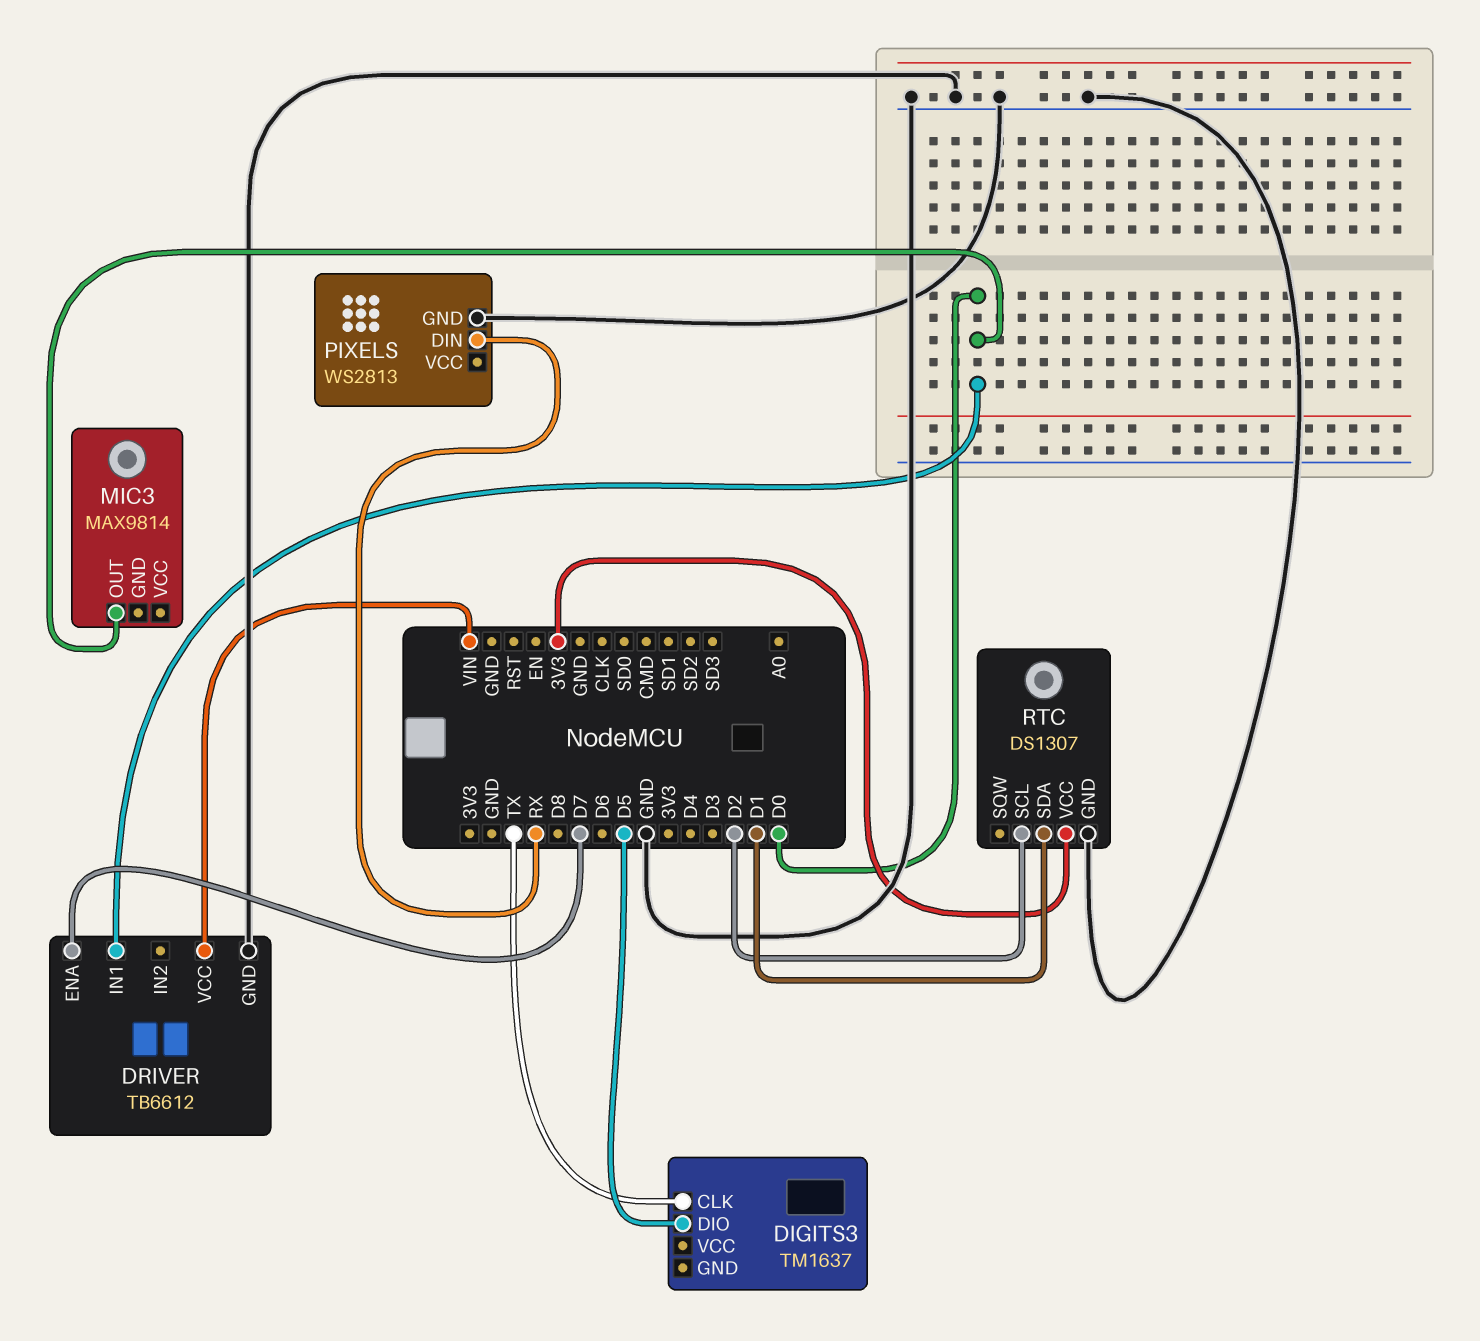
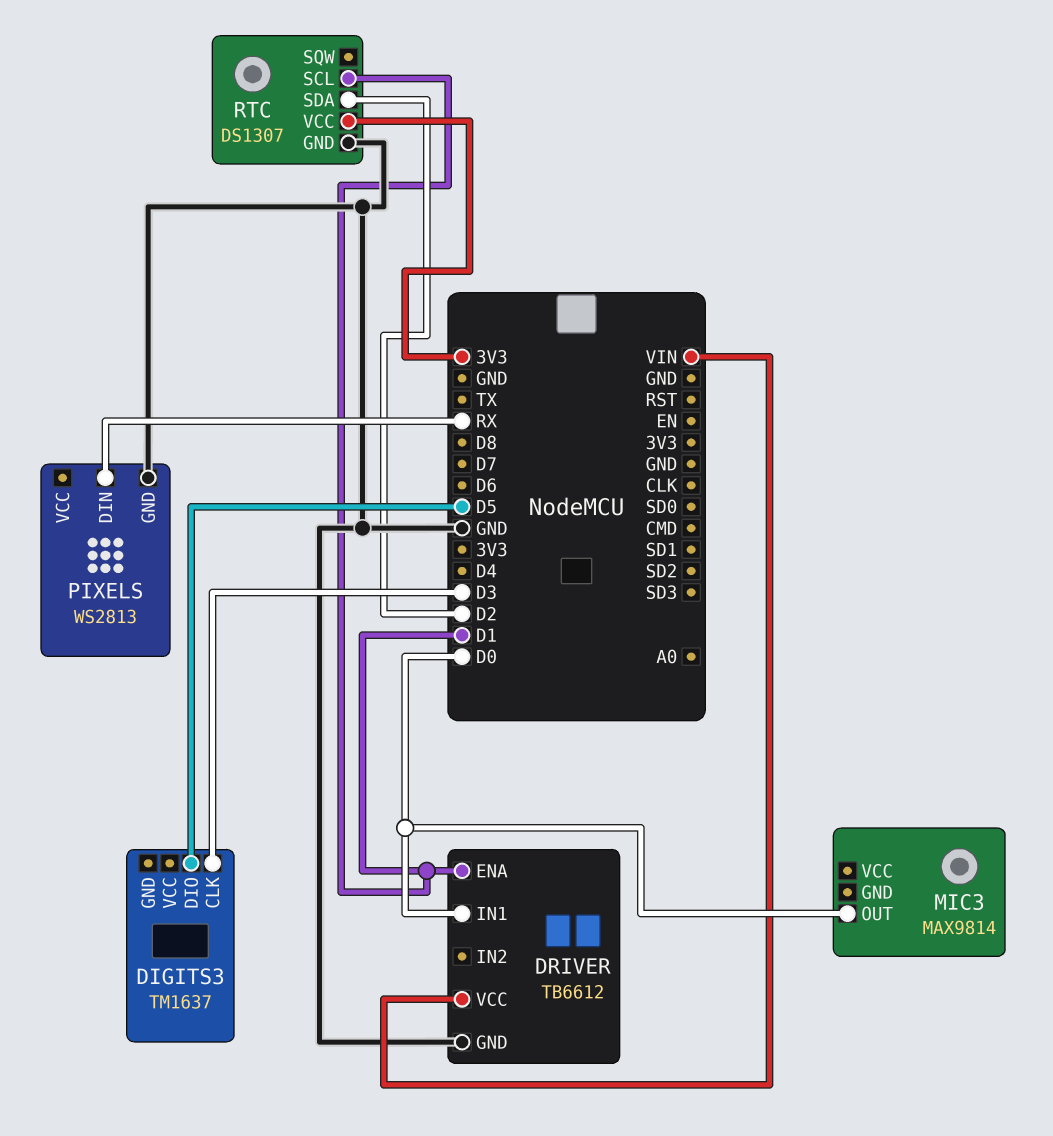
DIGITS3 pin CLK: TX -> D3
DRIVER pin ENA: D7 -> D1
RTC pin SCL: D2 -> D1
RTC pin SDA: D1 -> D2

